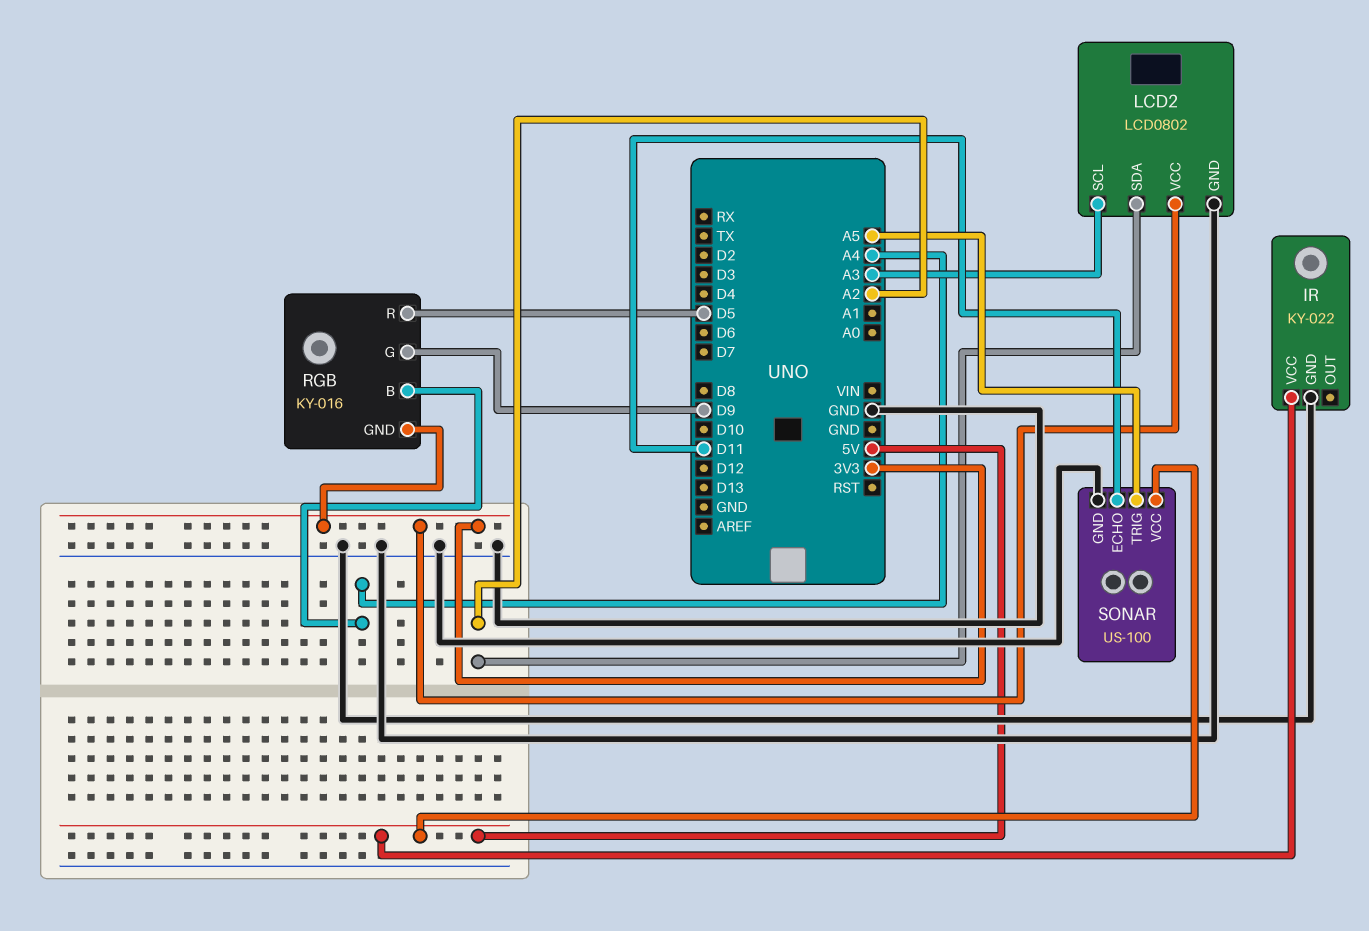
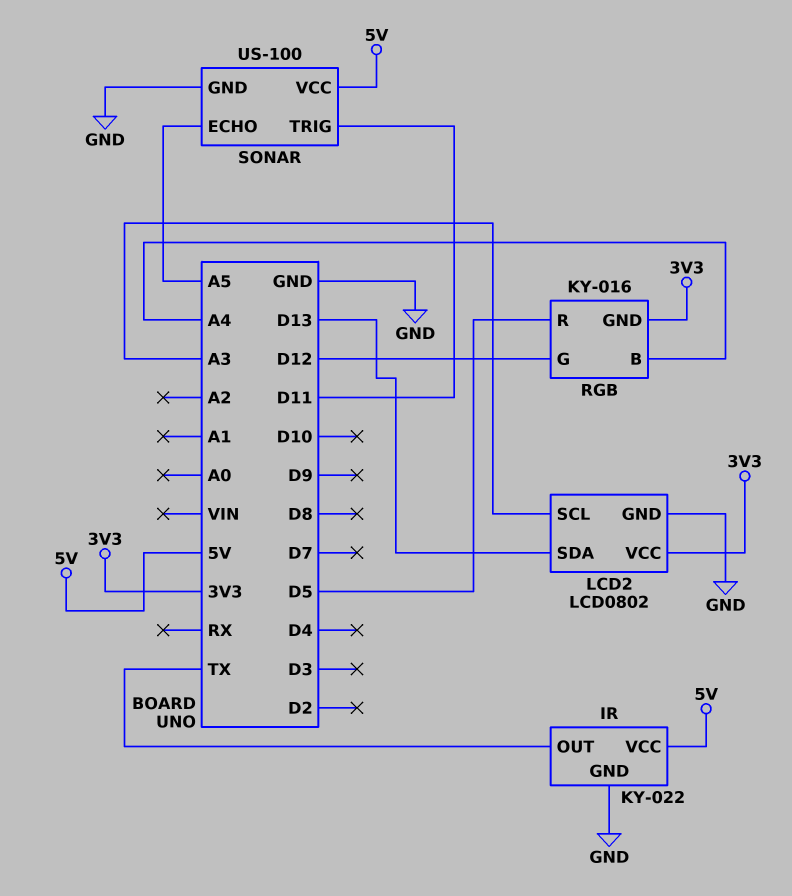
IR pin OUT: none -> TX
LCD2 pin SDA: A2 -> D13
RGB pin G: D9 -> D12
SONAR pin ECHO: D11 -> A5
SONAR pin TRIG: A5 -> D11

